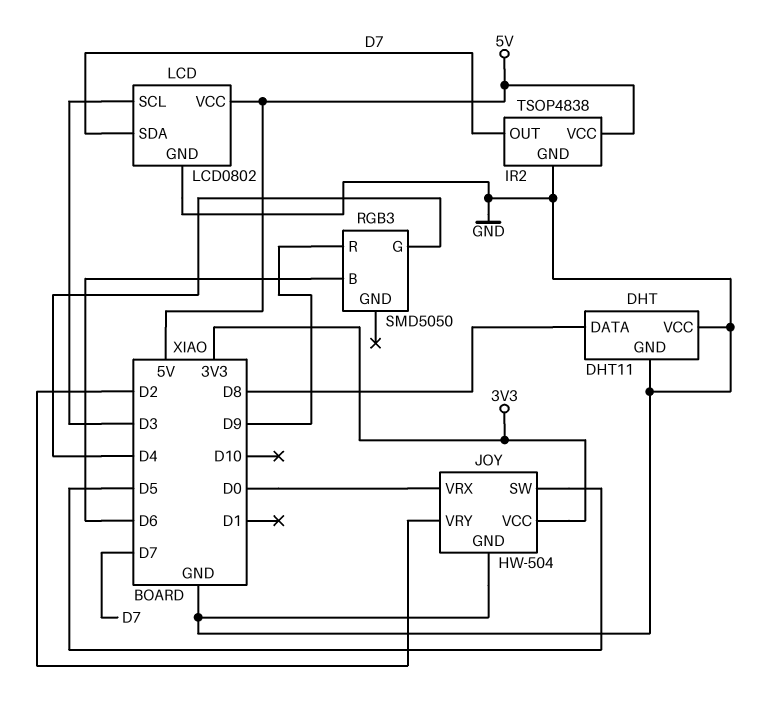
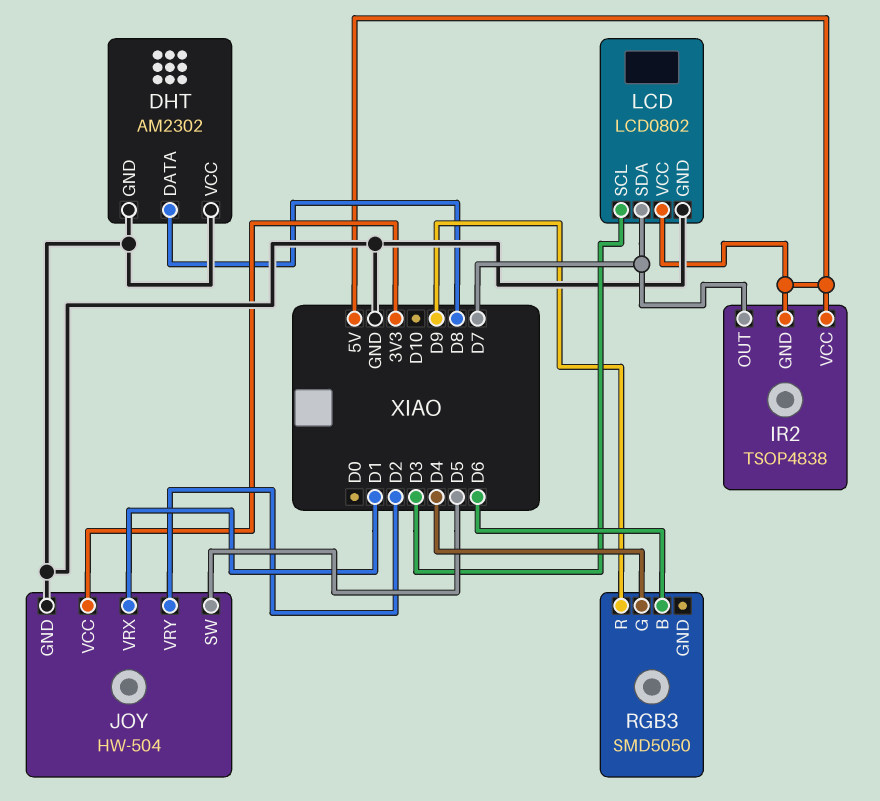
DHT: DHT11 -> AM2302
IR2 pin GND: GND -> 5V
JOY pin VRX: D0 -> D1

